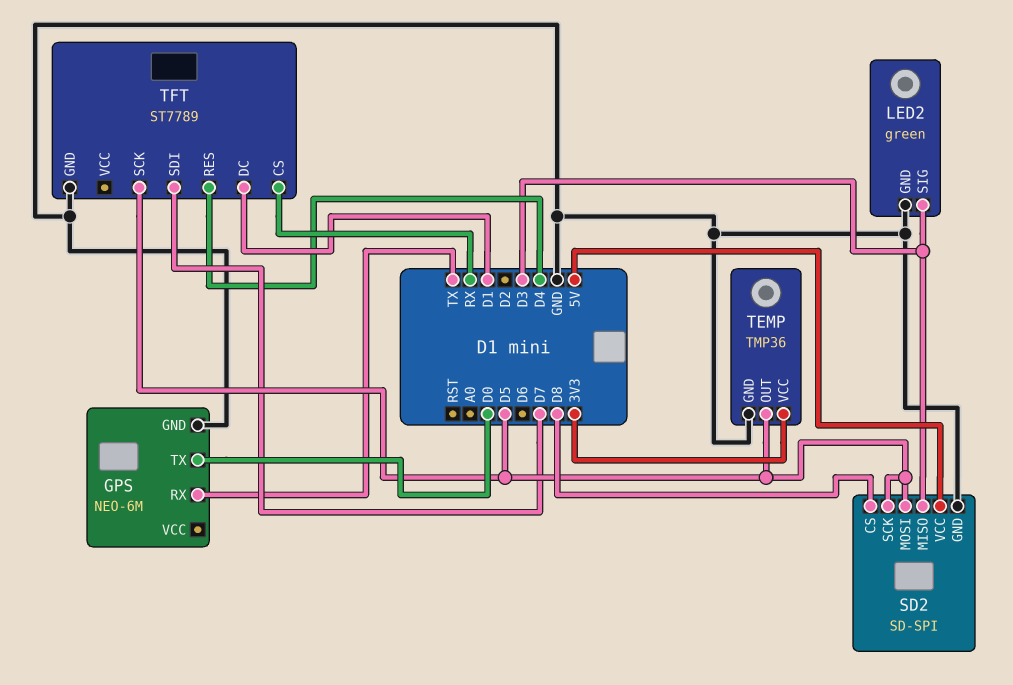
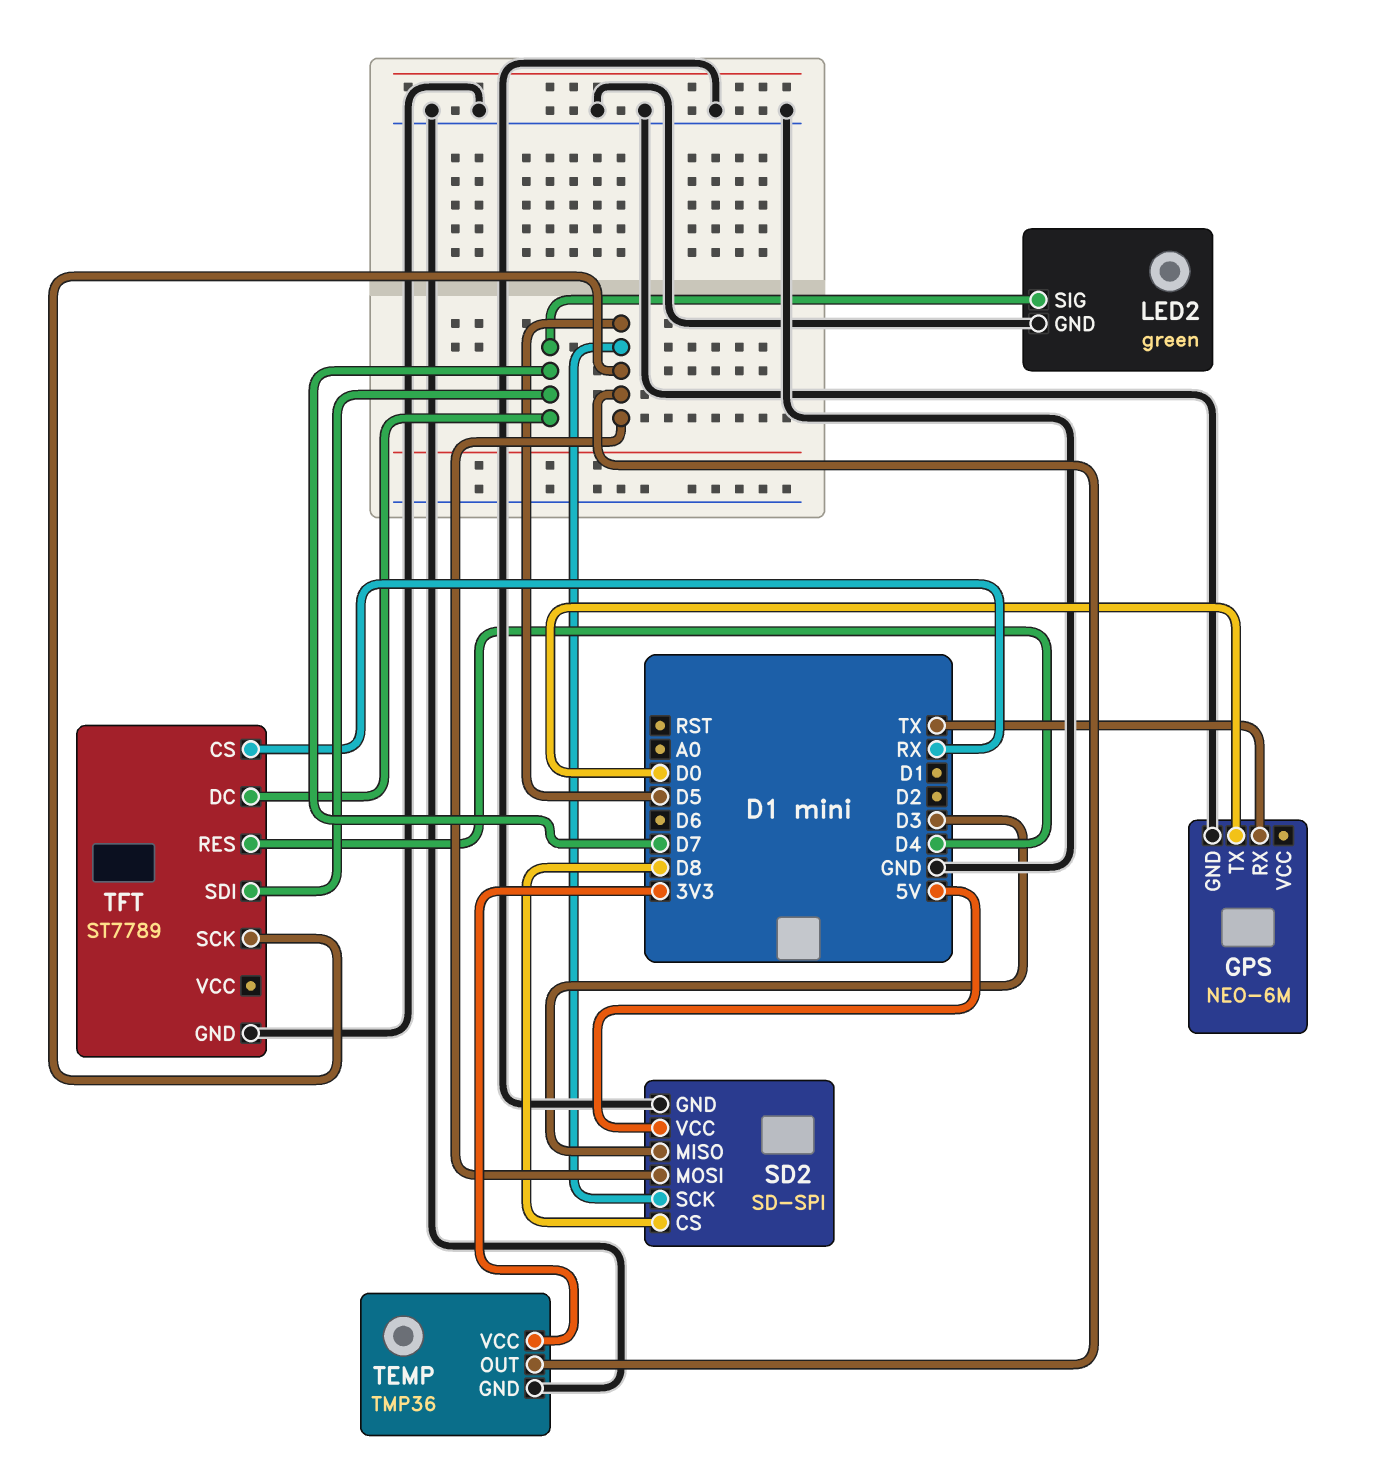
LED2 pin SIG: D3 -> D7
TFT pin DC: D1 -> D7

